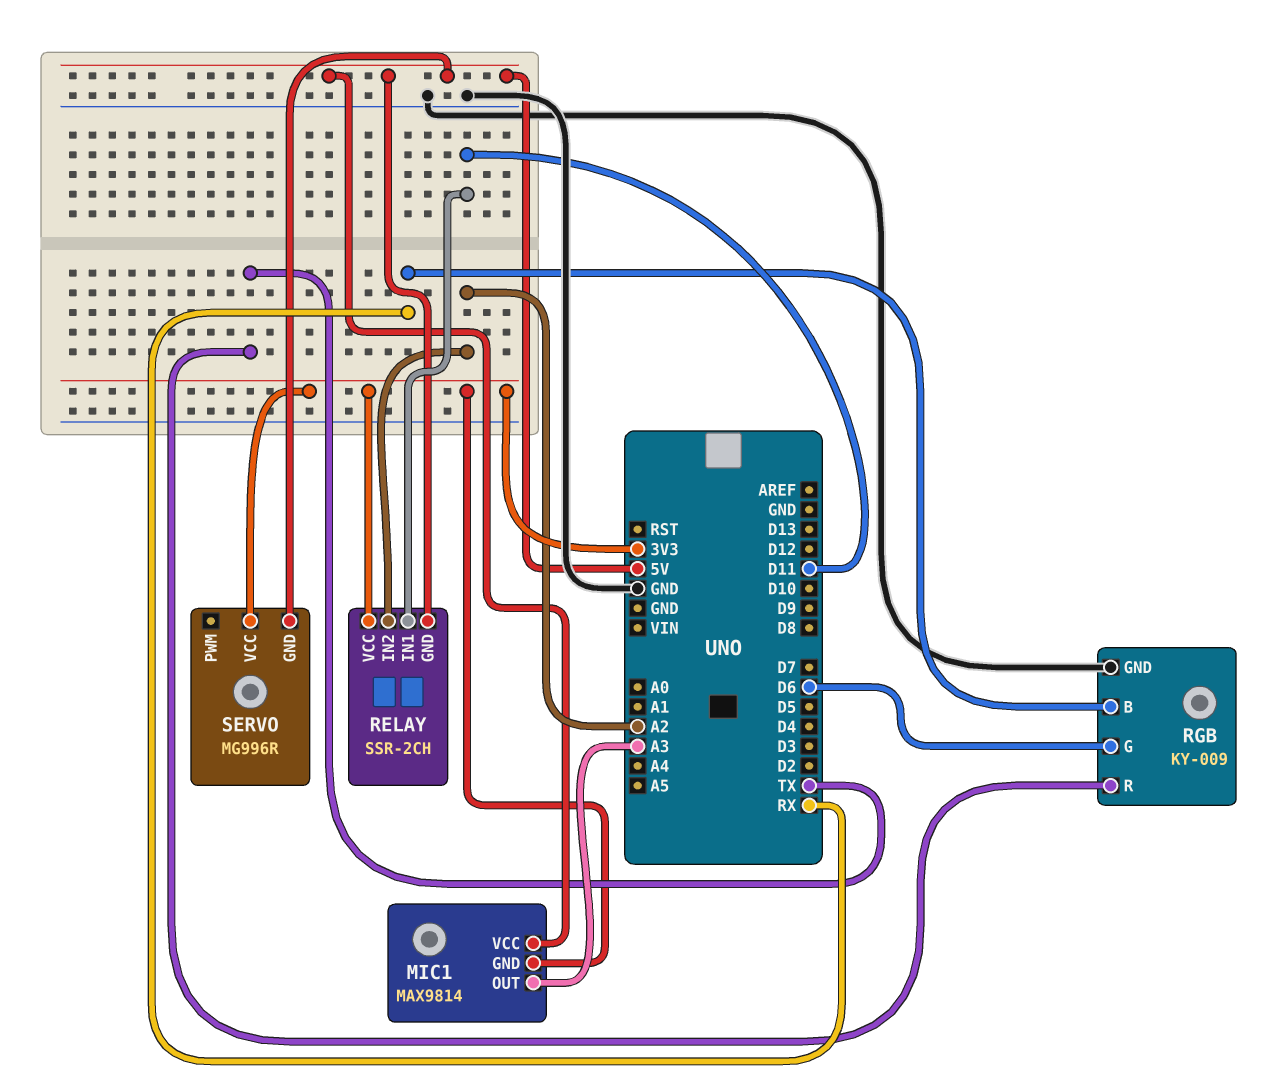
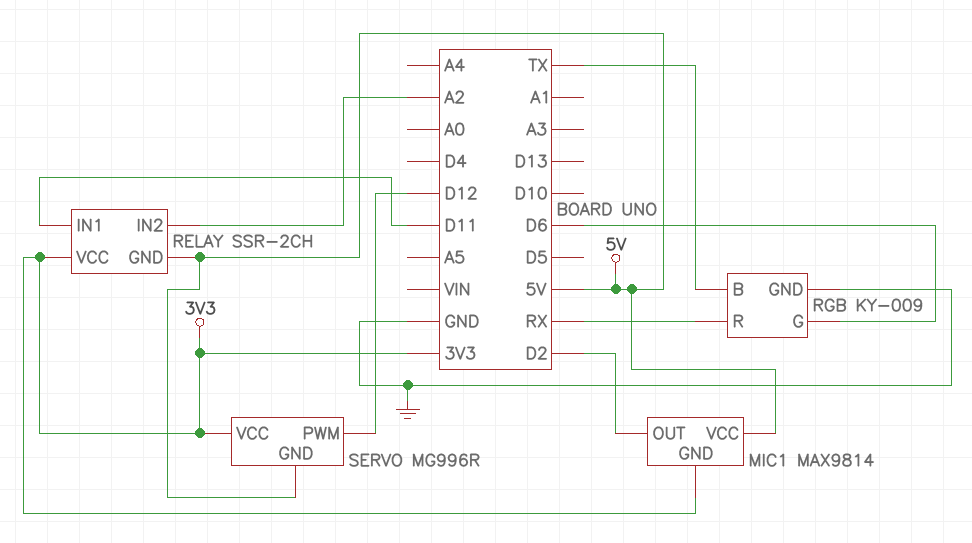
MIC1 pin OUT: A3 -> D2
RGB pin B: RX -> TX
RGB pin R: TX -> RX
SERVO pin PWM: none -> D12

